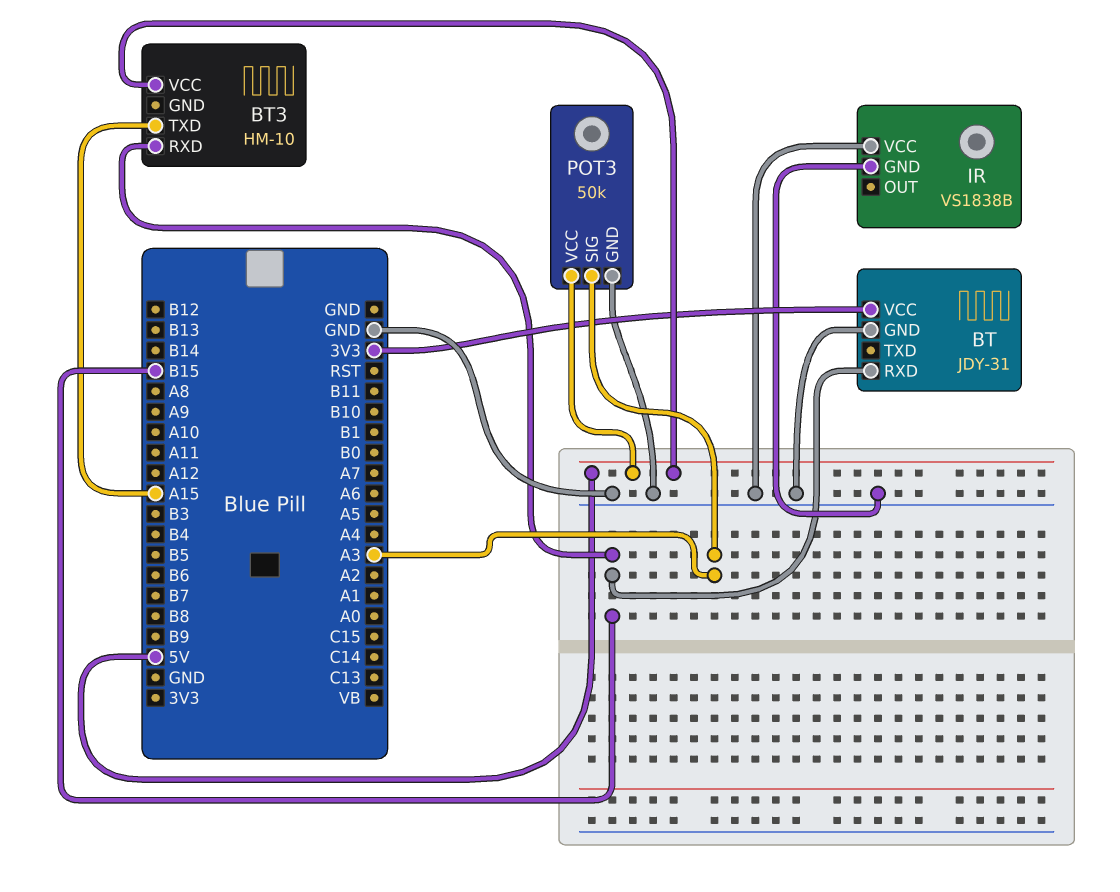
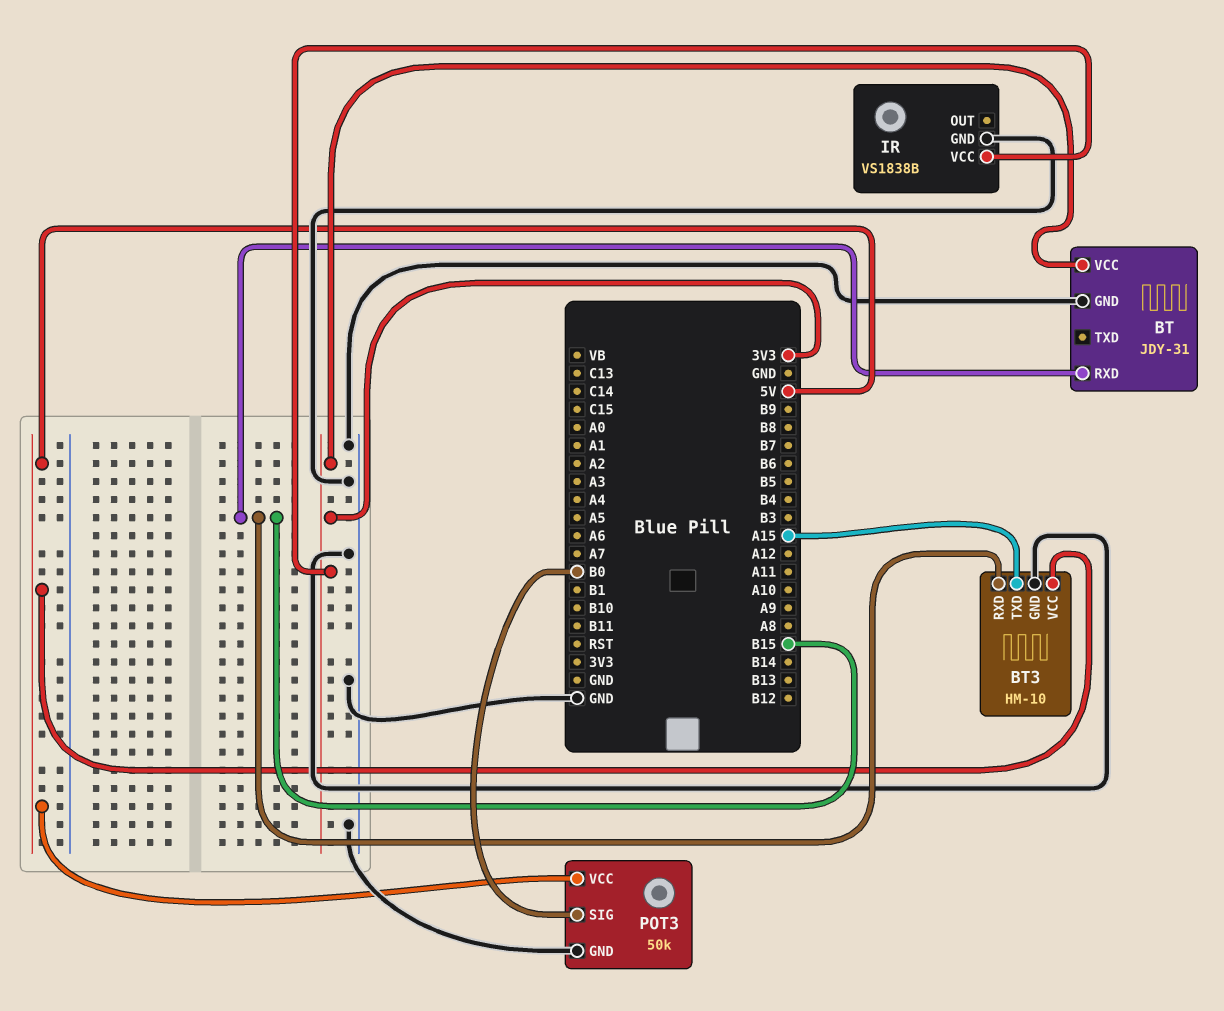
BT3 pin GND: none -> GND
IR pin VCC: GND -> 3V3
POT3 pin SIG: A3 -> B0

